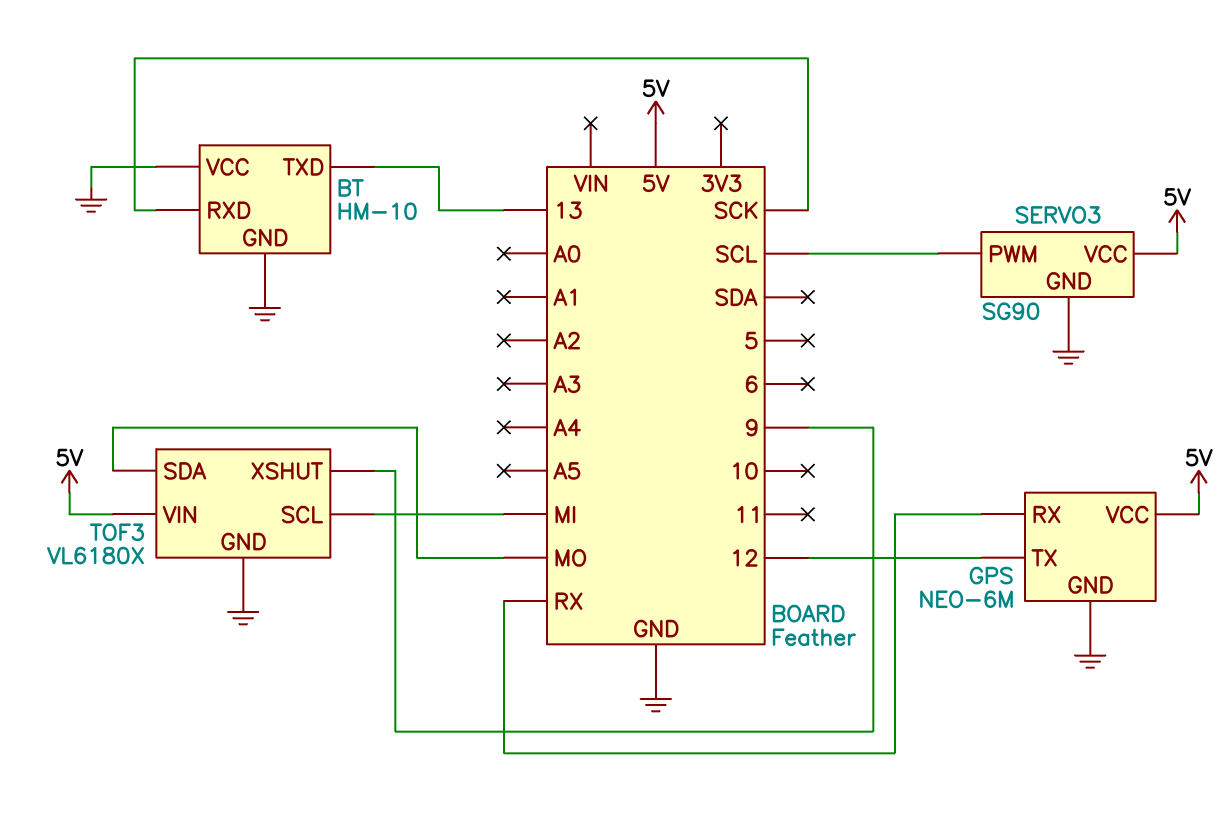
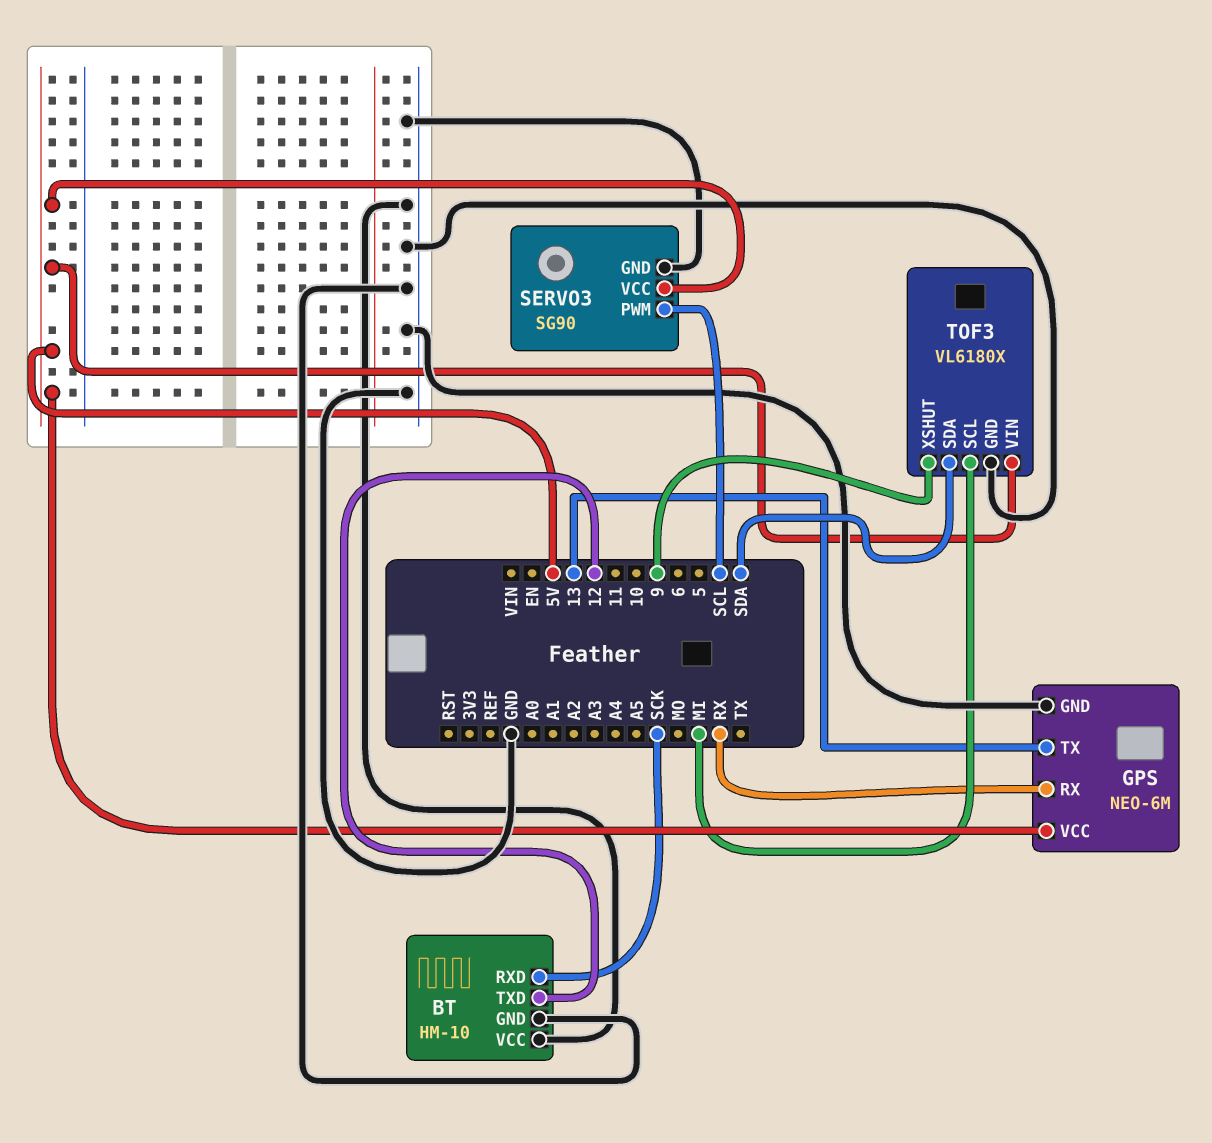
BT pin TXD: 13 -> 12
GPS pin TX: 12 -> 13
TOF3 pin SDA: MO -> SDA

